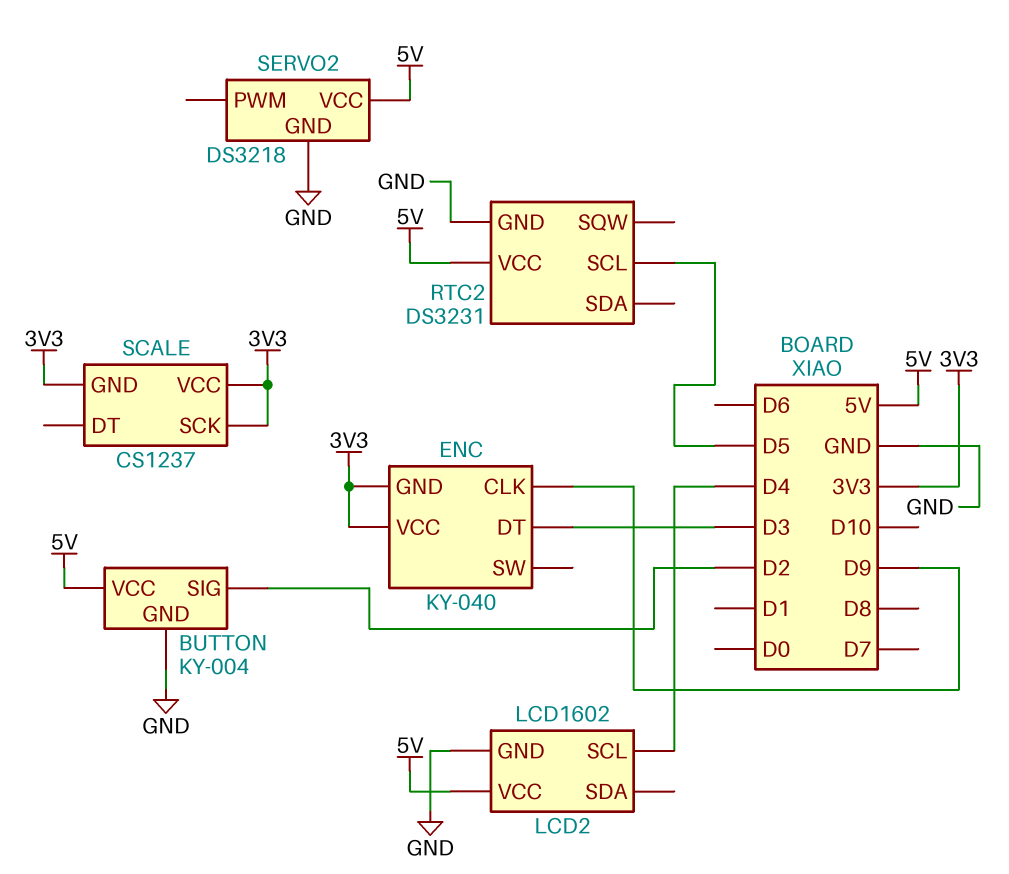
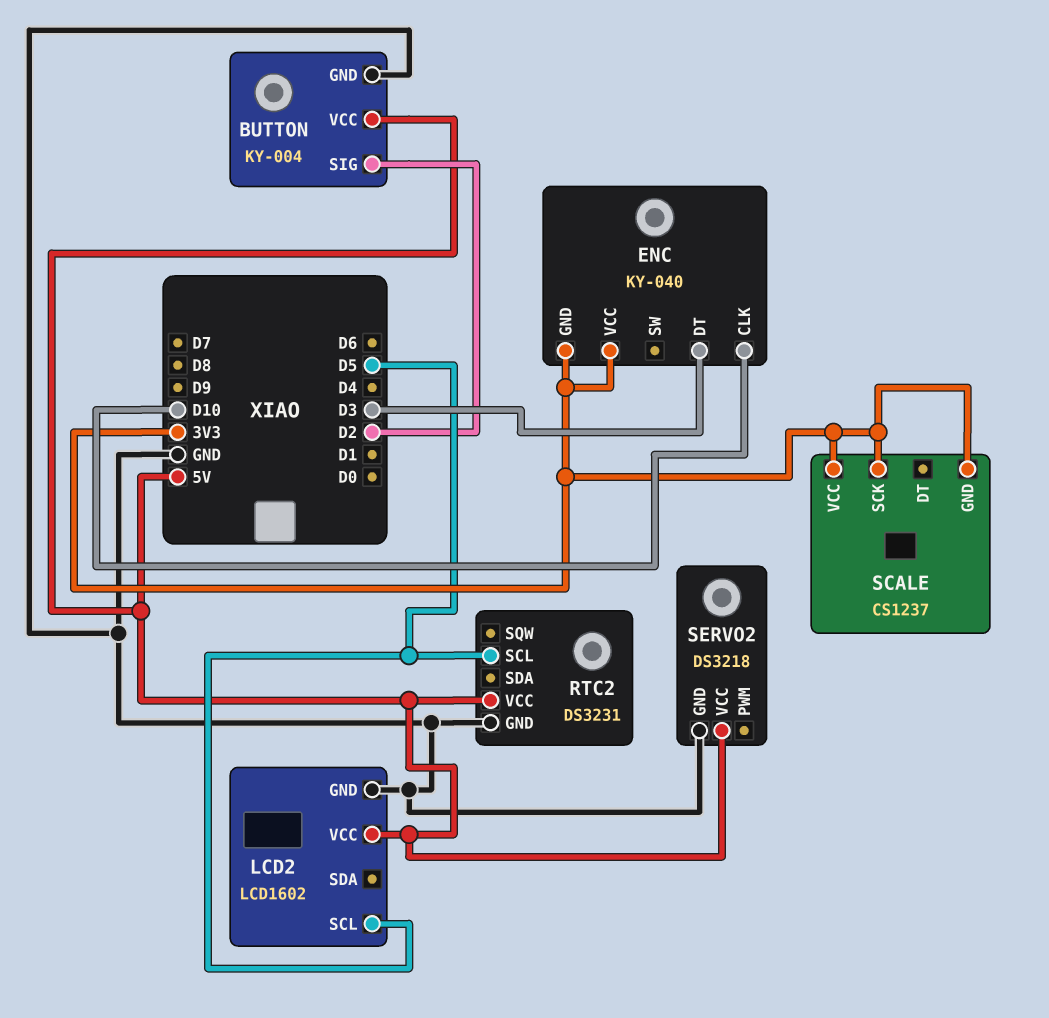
ENC pin CLK: D9 -> D10
LCD2 pin SCL: D4 -> D5

